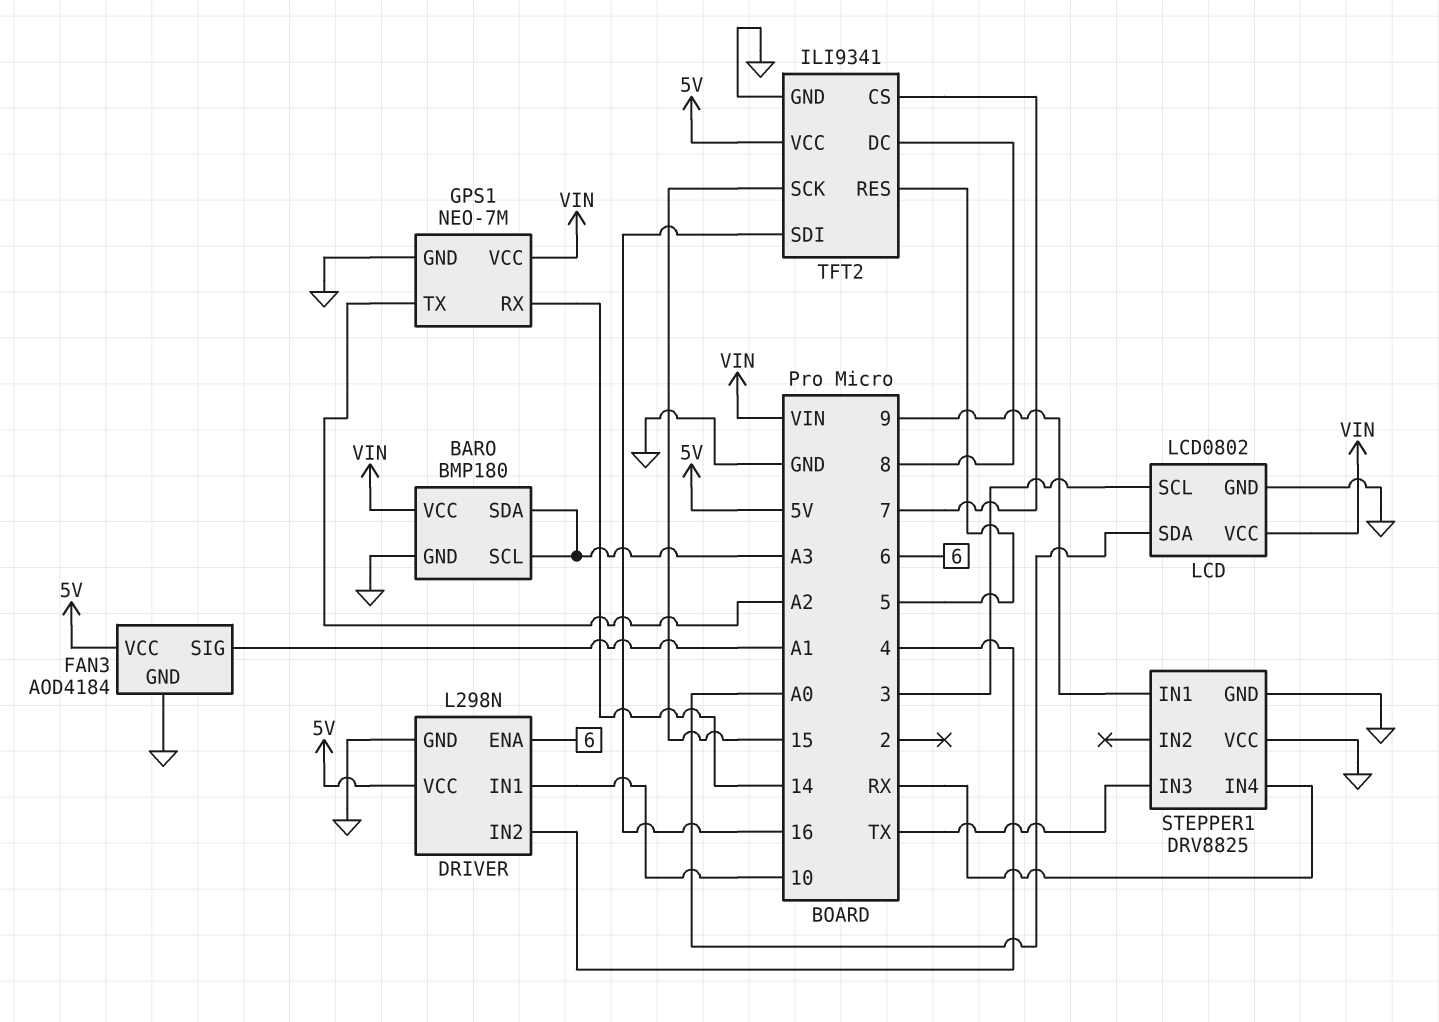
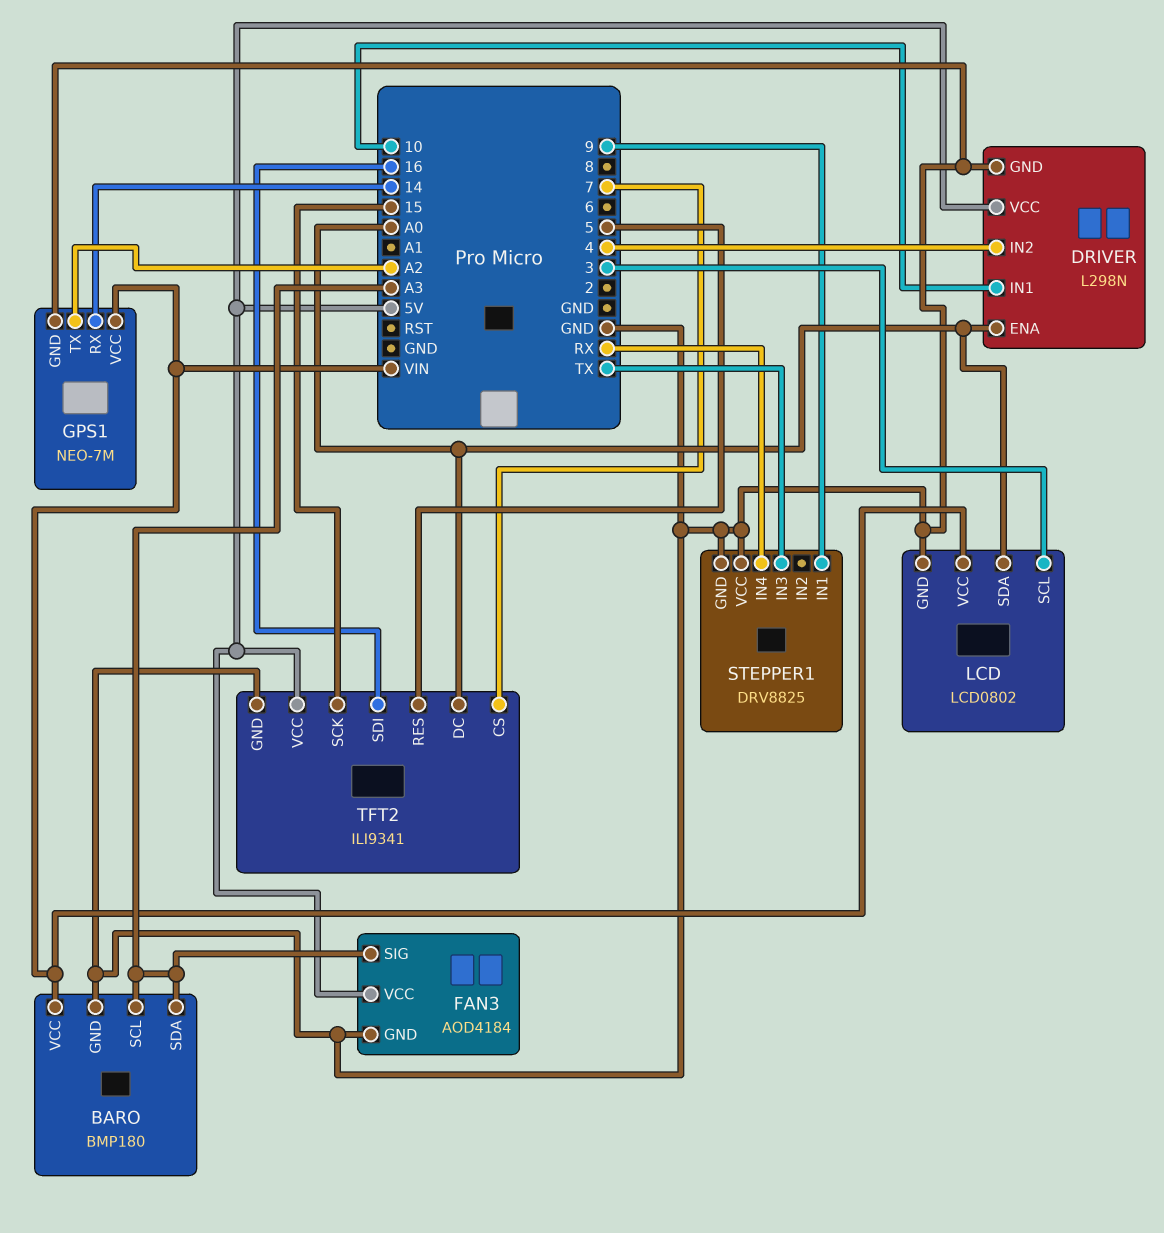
DRIVER pin ENA: 6 -> A0
FAN3 pin SIG: A1 -> A3
TFT2 pin DC: 8 -> A0

